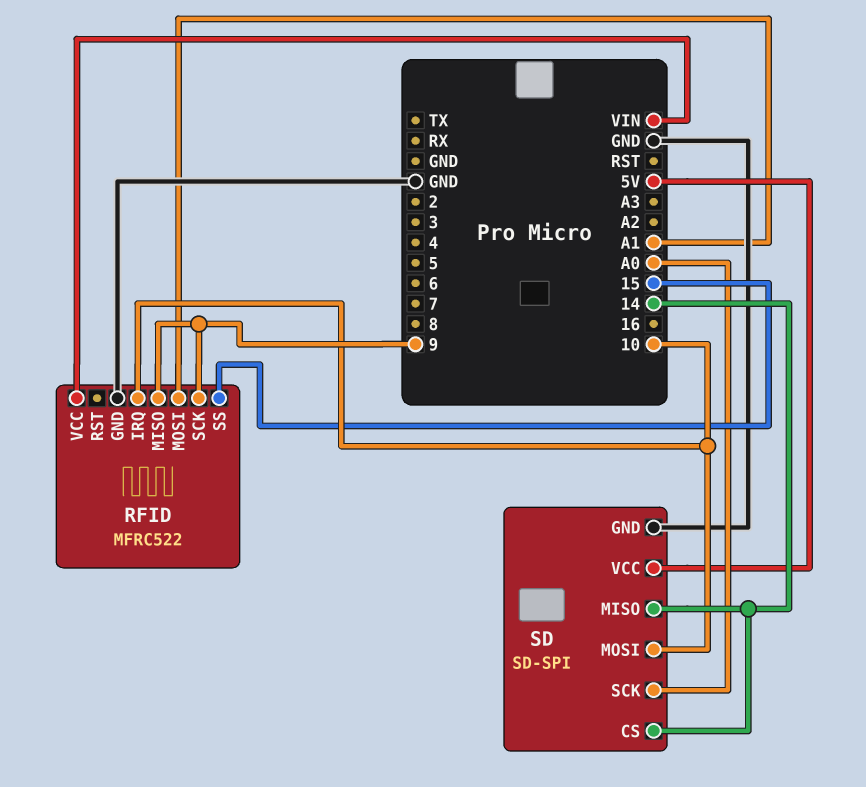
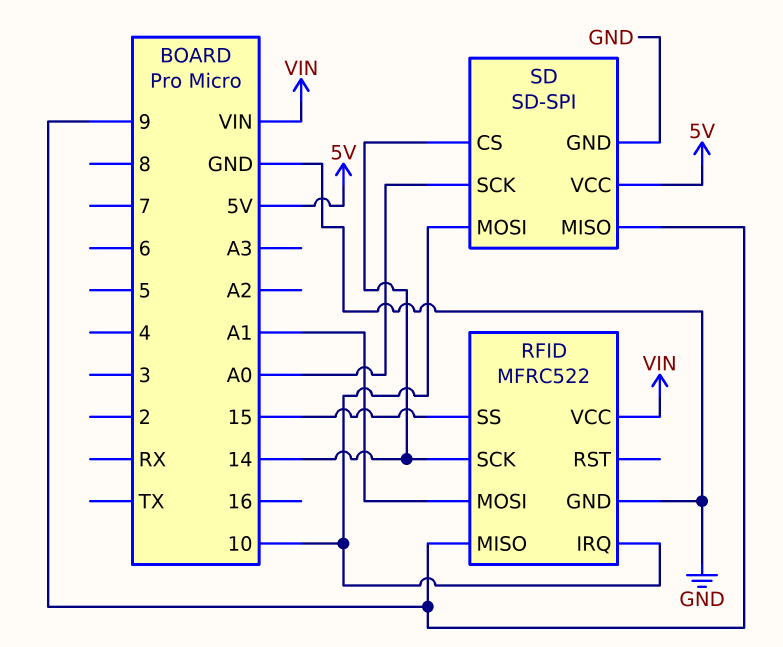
RFID pin SCK: 9 -> 14
SD pin MISO: 14 -> 9

